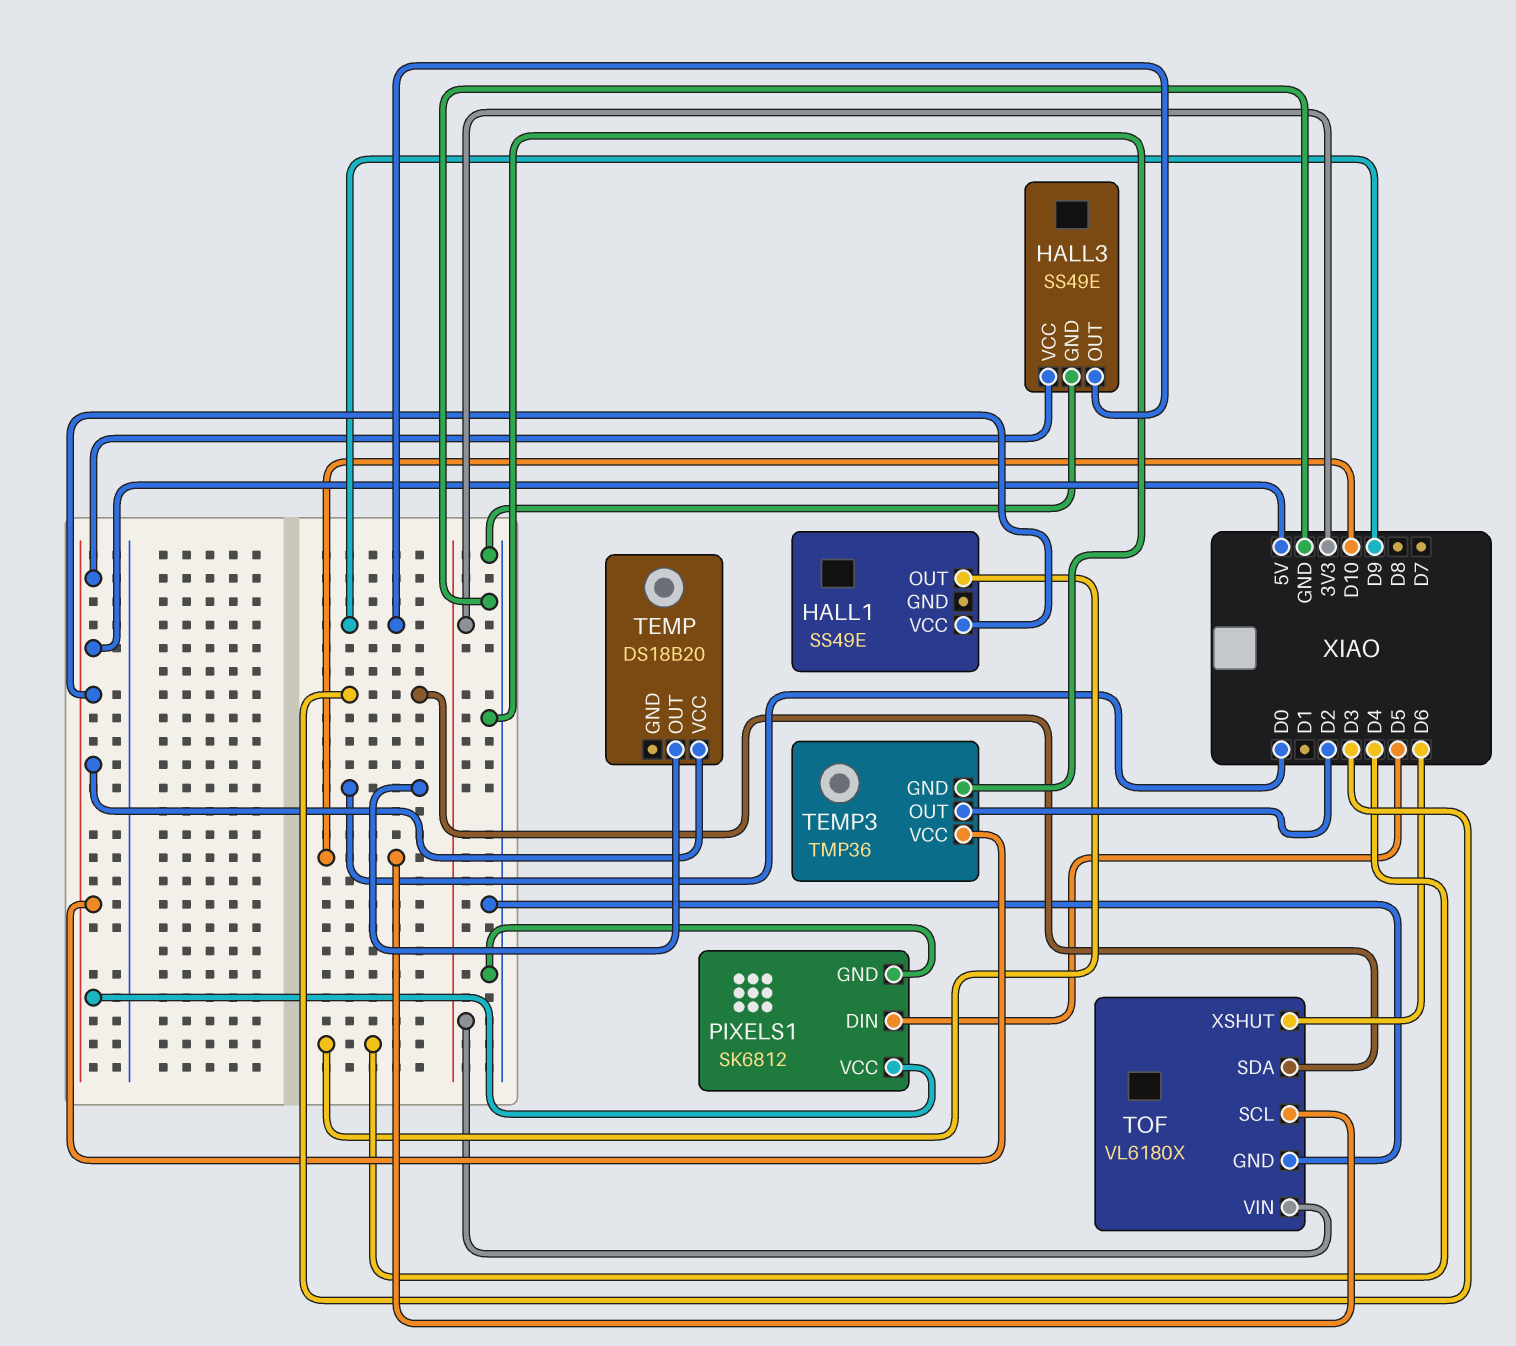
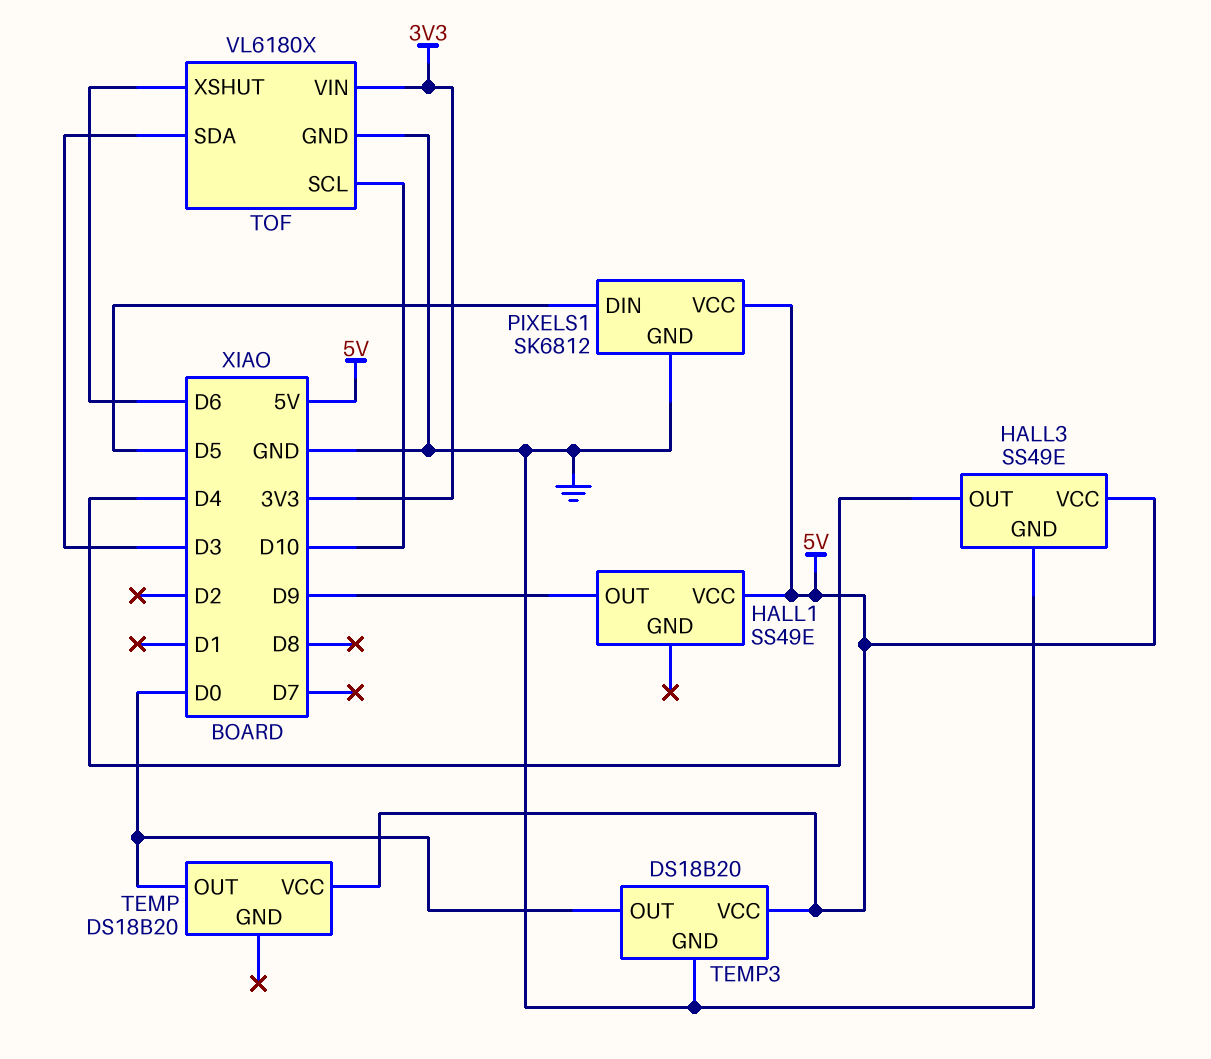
HALL1 pin OUT: D4 -> D9
HALL3 pin OUT: D9 -> D4
TEMP3: TMP36 -> DS18B20
TEMP3 pin OUT: D2 -> D0

